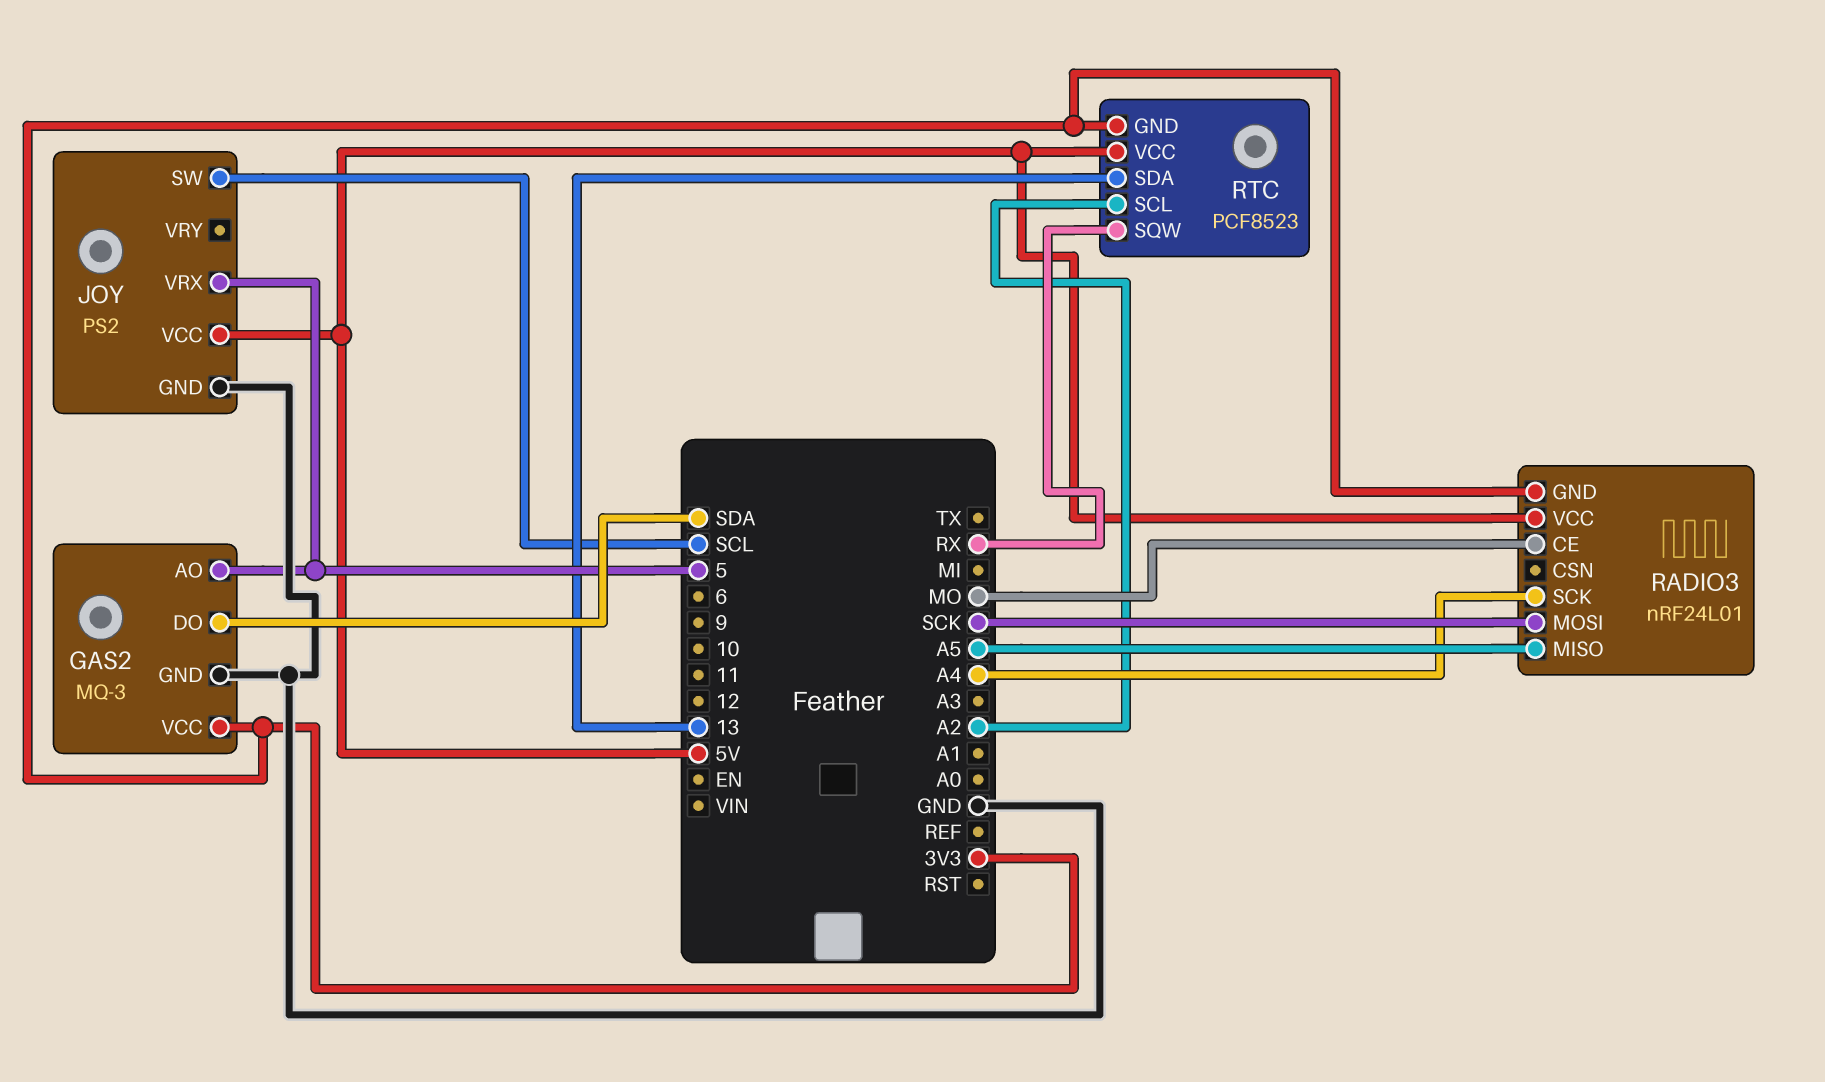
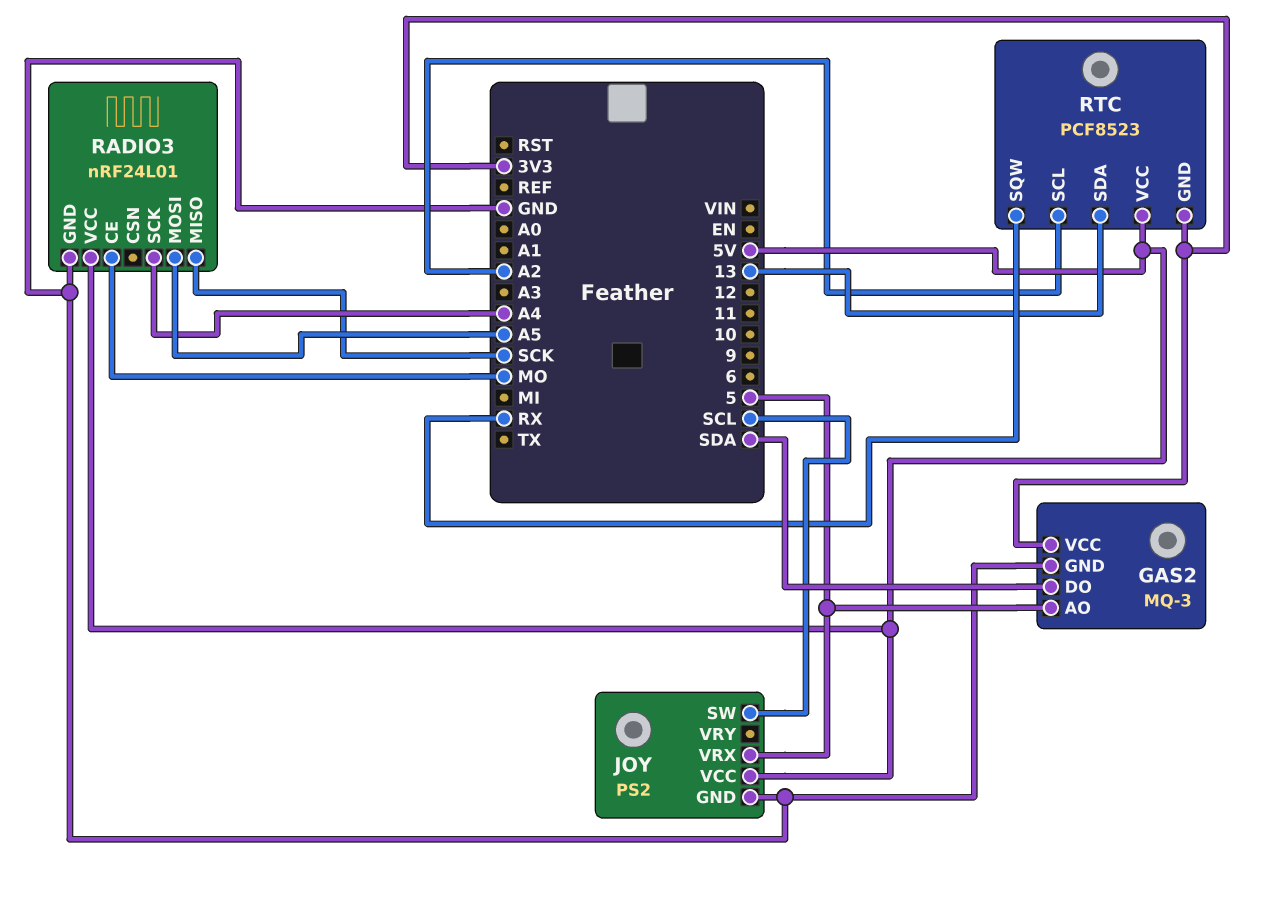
RADIO3 pin GND: 3V3 -> GND
RADIO3 pin MISO: A5 -> SCK
RADIO3 pin MOSI: SCK -> A5

